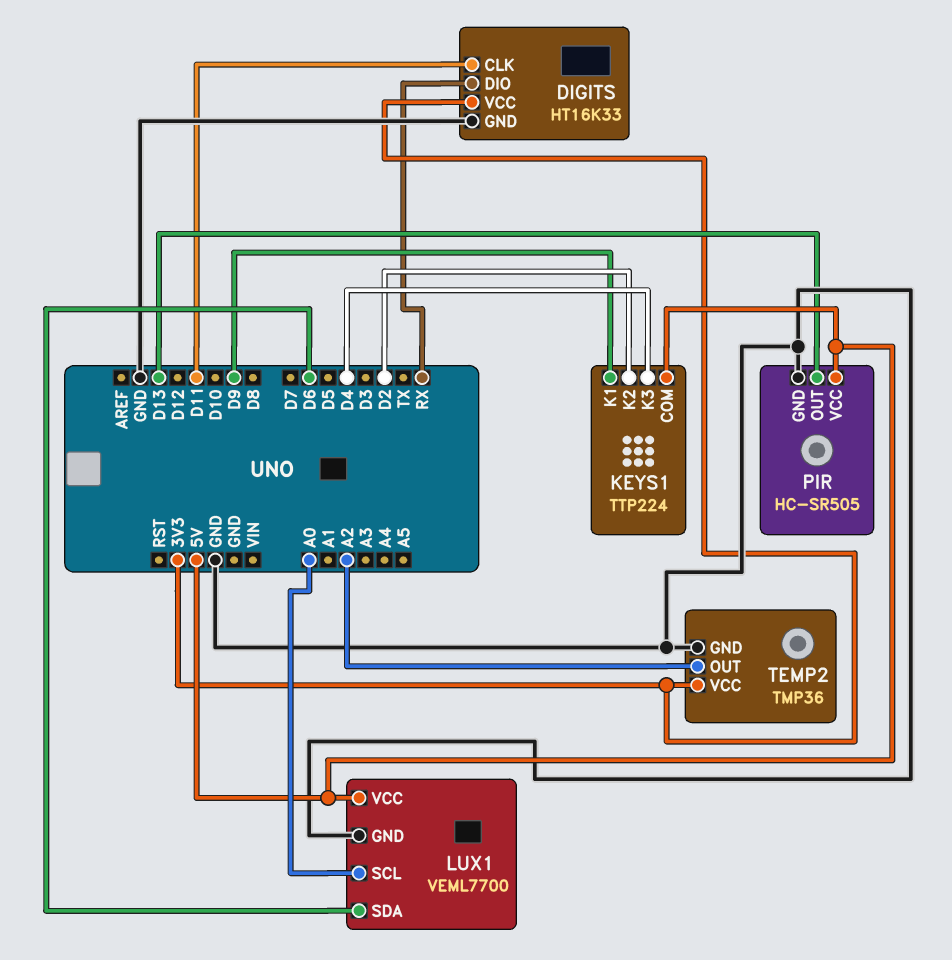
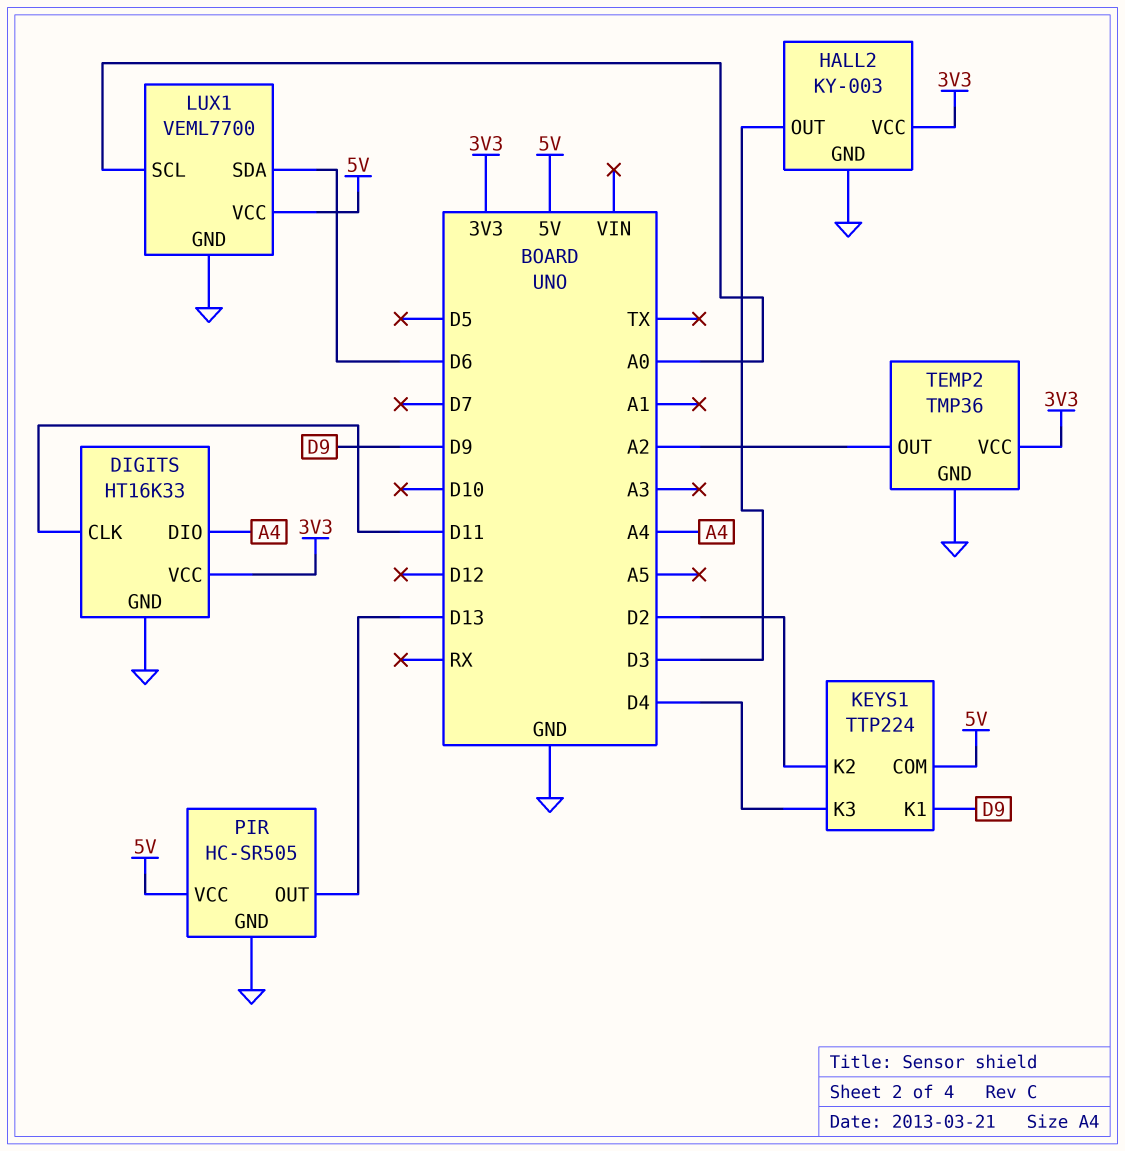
DIGITS pin DIO: RX -> A4
HALL2: none -> KY-003
HALL2 pin GND: none -> GND
HALL2 pin OUT: none -> D3
HALL2 pin VCC: none -> 3V3

